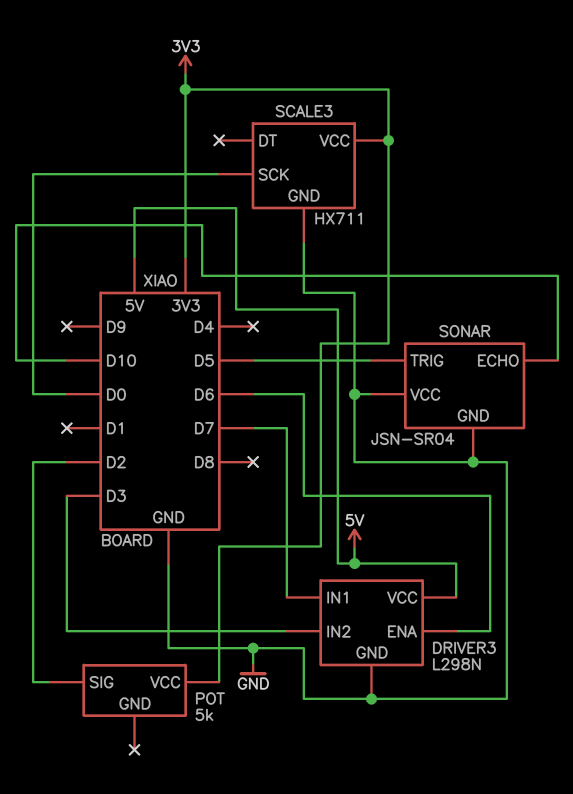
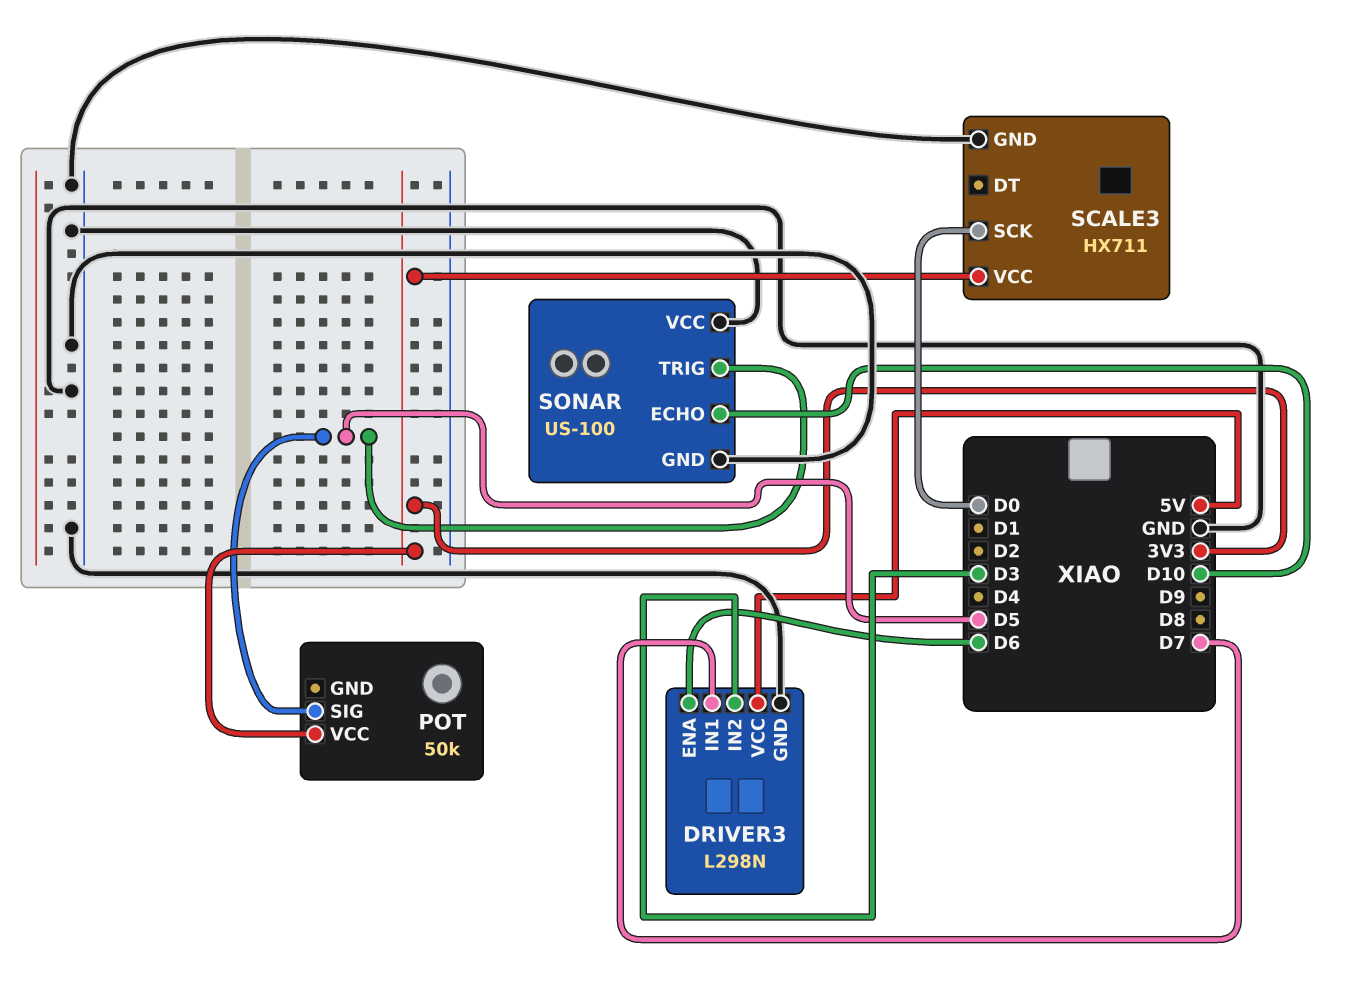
POT: 5k -> 50k
POT pin SIG: D2 -> D5
SONAR: JSN-SR04 -> US-100

